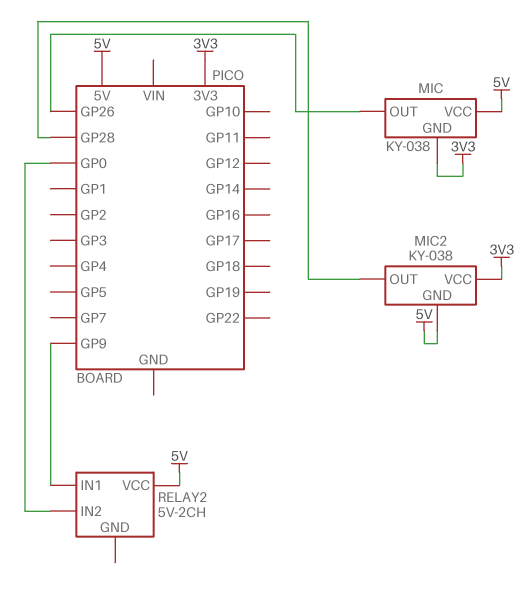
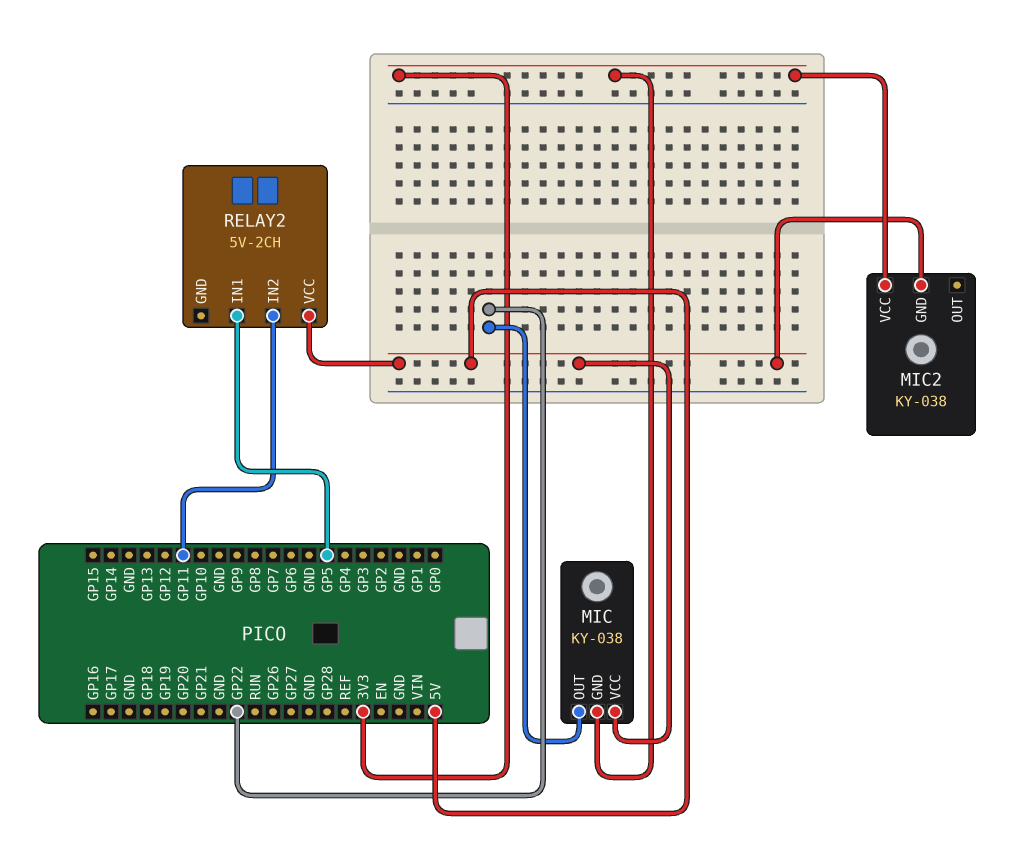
MIC pin OUT: GP26 -> GP22
MIC2 pin OUT: GP28 -> none
RELAY2 pin IN1: GP9 -> GP5
RELAY2 pin IN2: GP0 -> GP11

